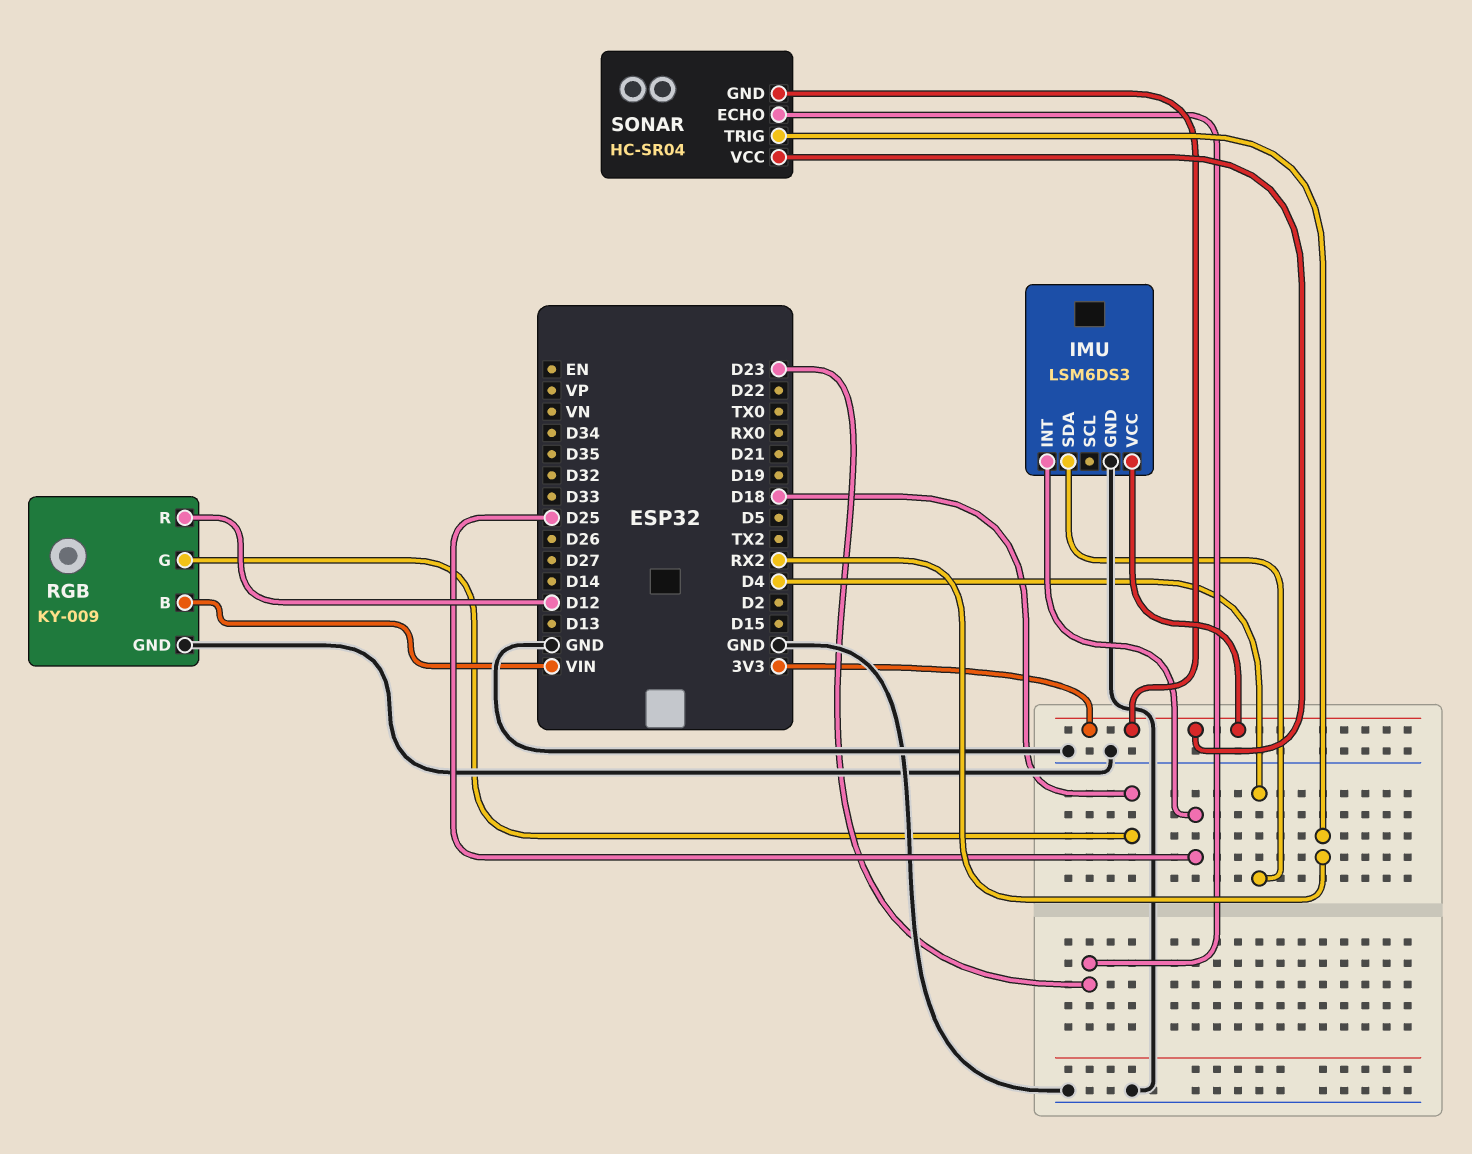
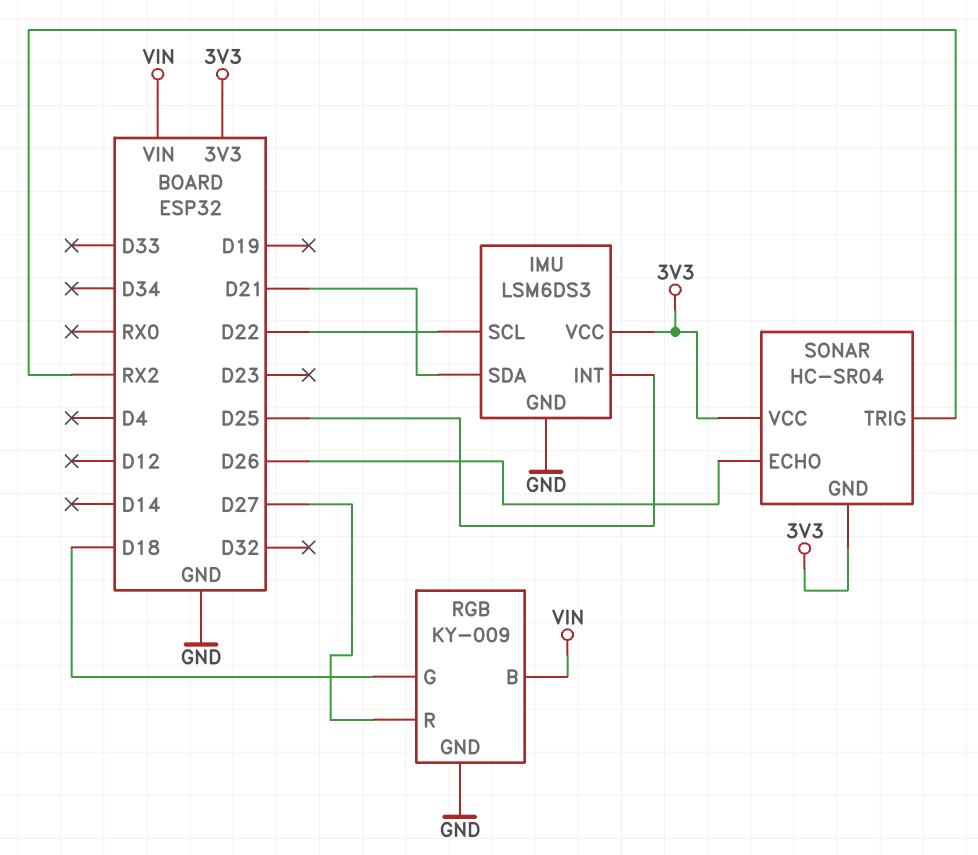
IMU pin SCL: none -> D22
IMU pin SDA: D4 -> D21
RGB pin R: D12 -> D27
SONAR pin ECHO: D23 -> D26

